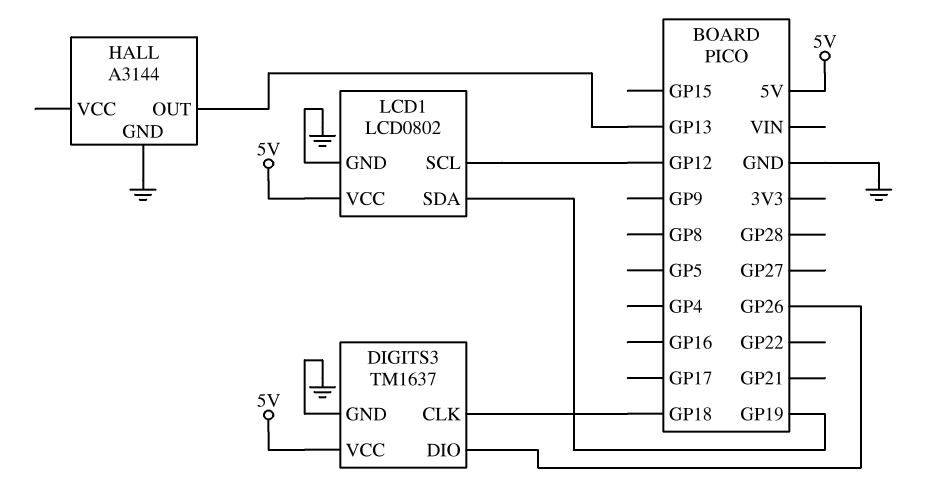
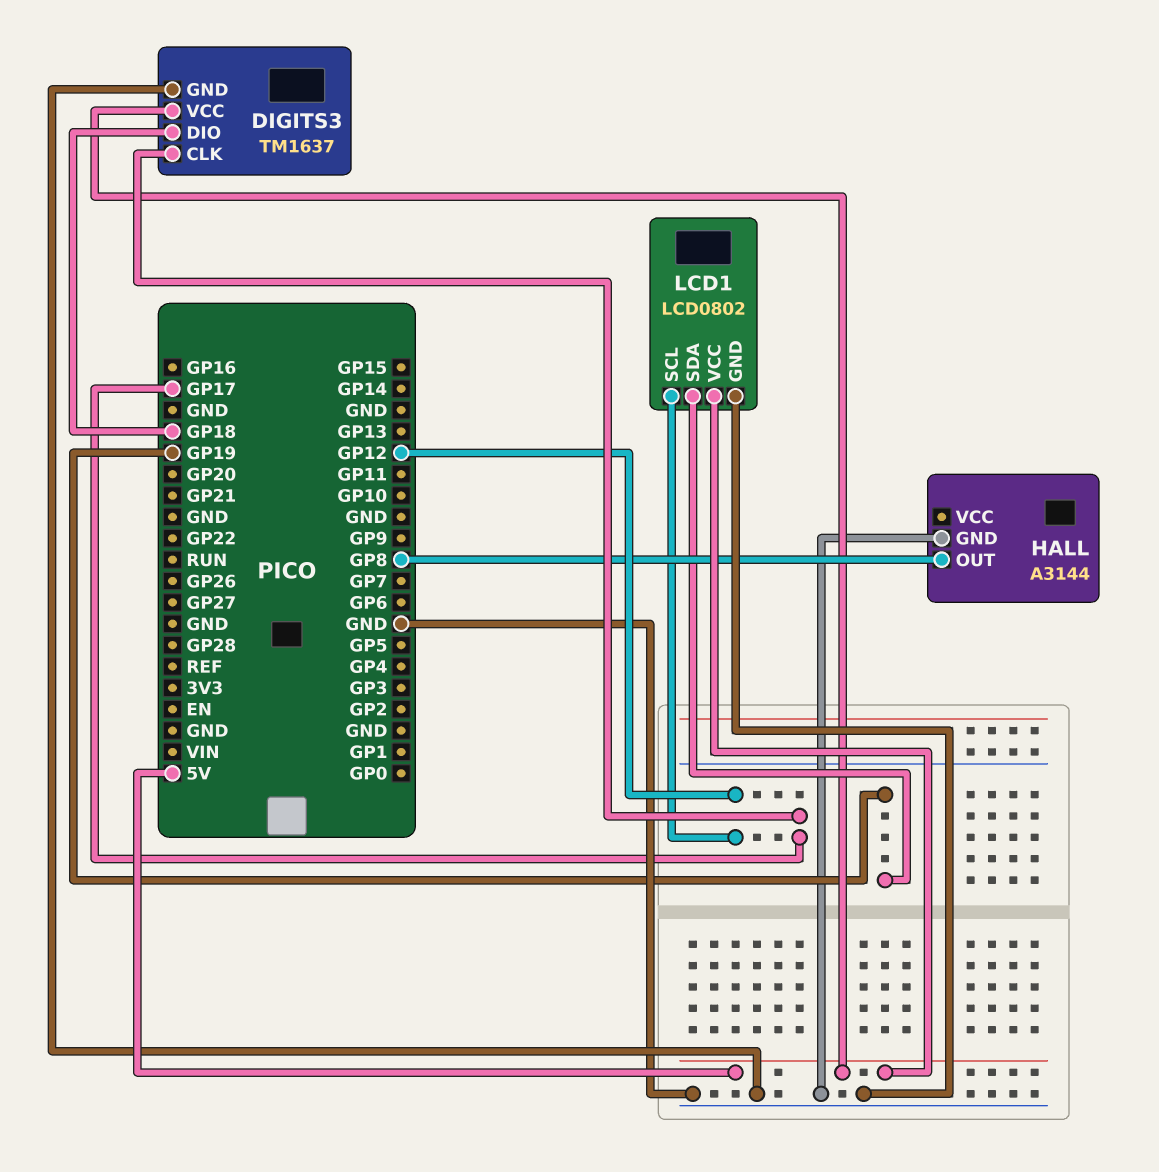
DIGITS3 pin CLK: GP18 -> GP17
DIGITS3 pin DIO: GP26 -> GP18
HALL pin OUT: GP13 -> GP8

